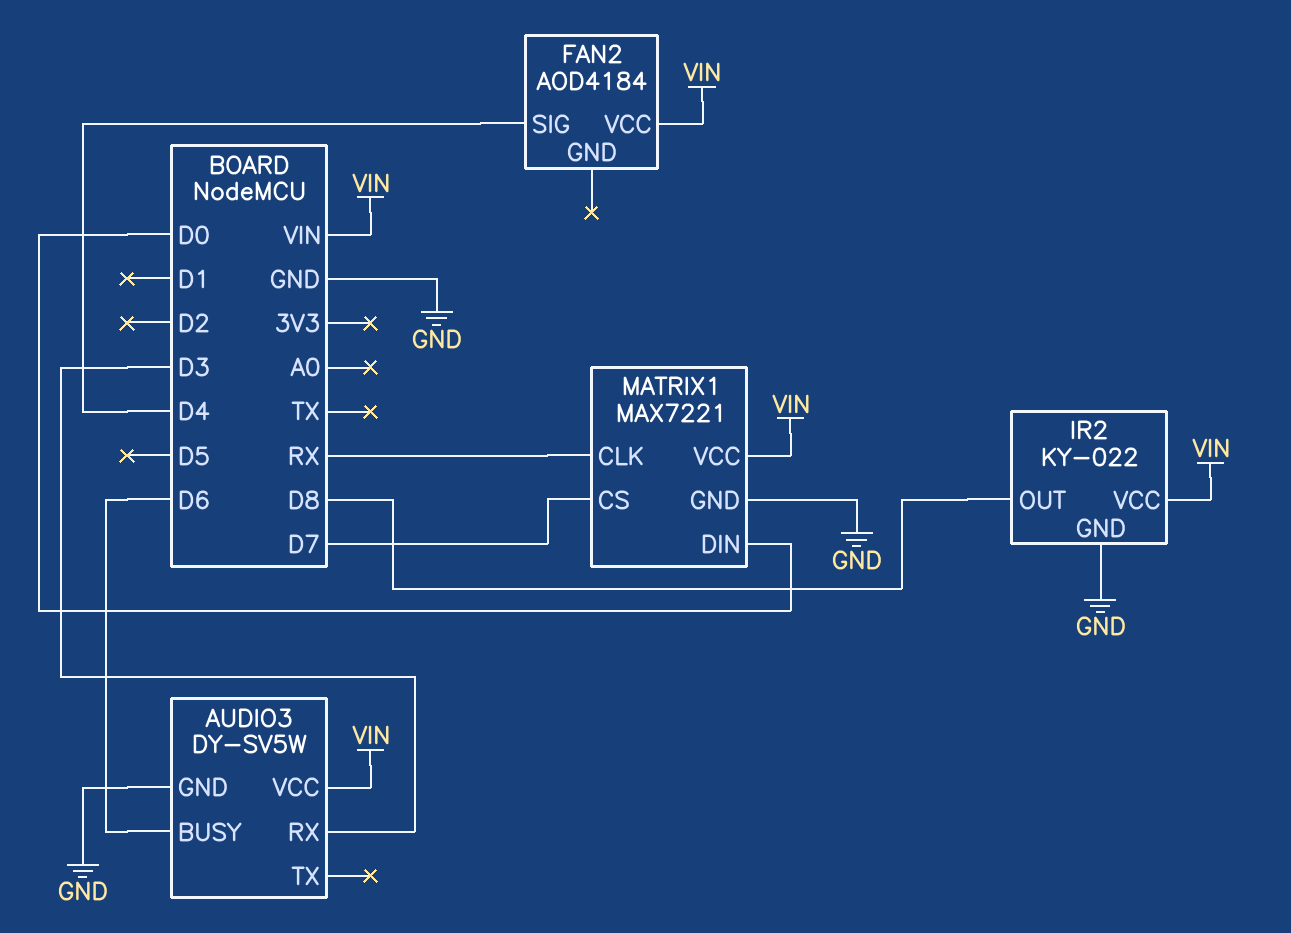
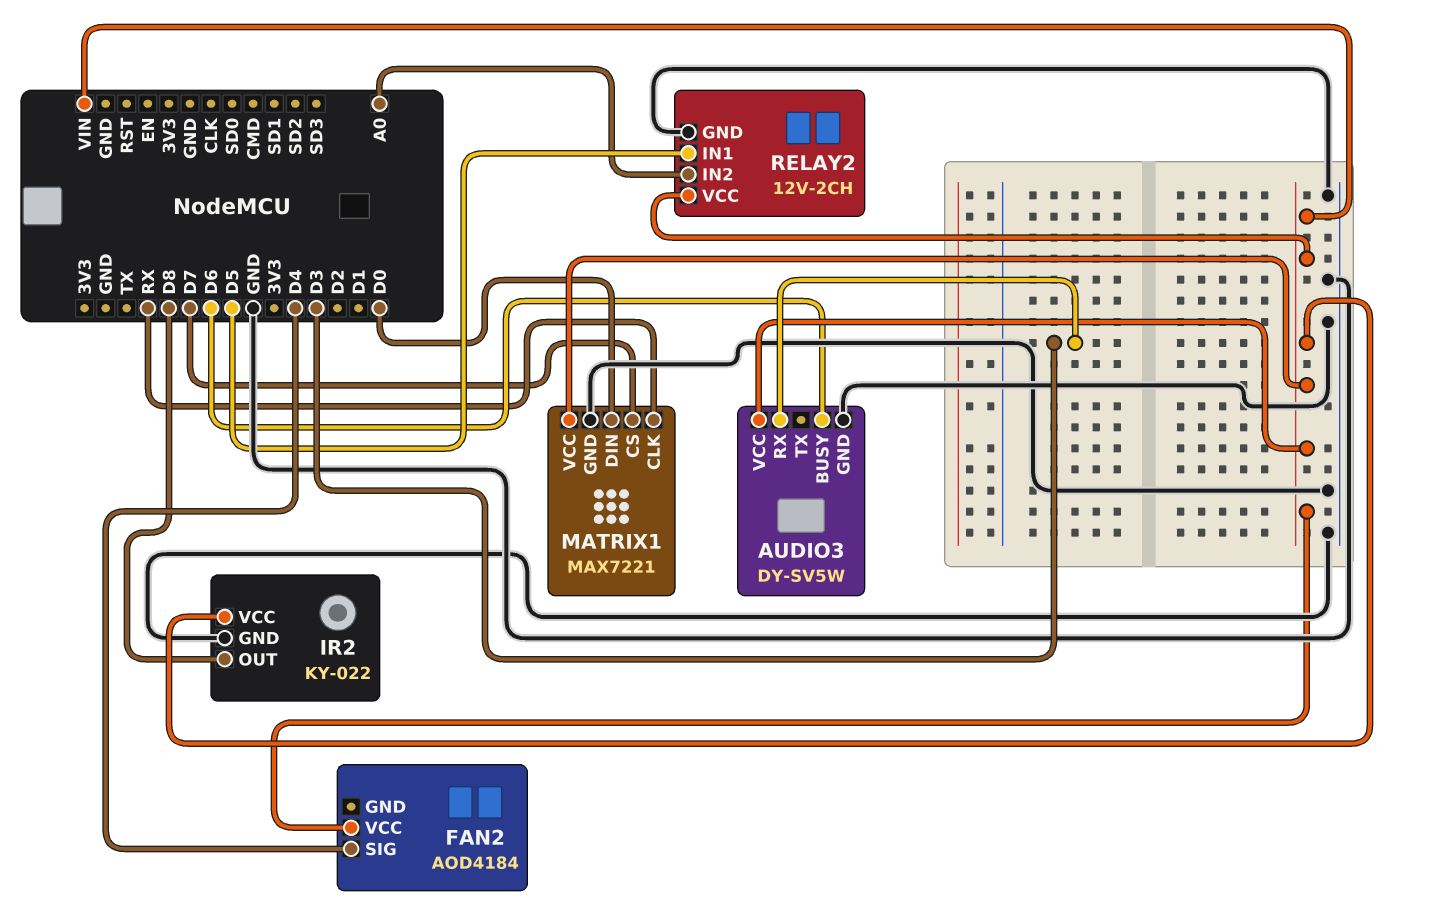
RELAY2: none -> 12V-2CH
RELAY2 pin GND: none -> GND
RELAY2 pin IN1: none -> D5
RELAY2 pin IN2: none -> A0
RELAY2 pin VCC: none -> VIN

